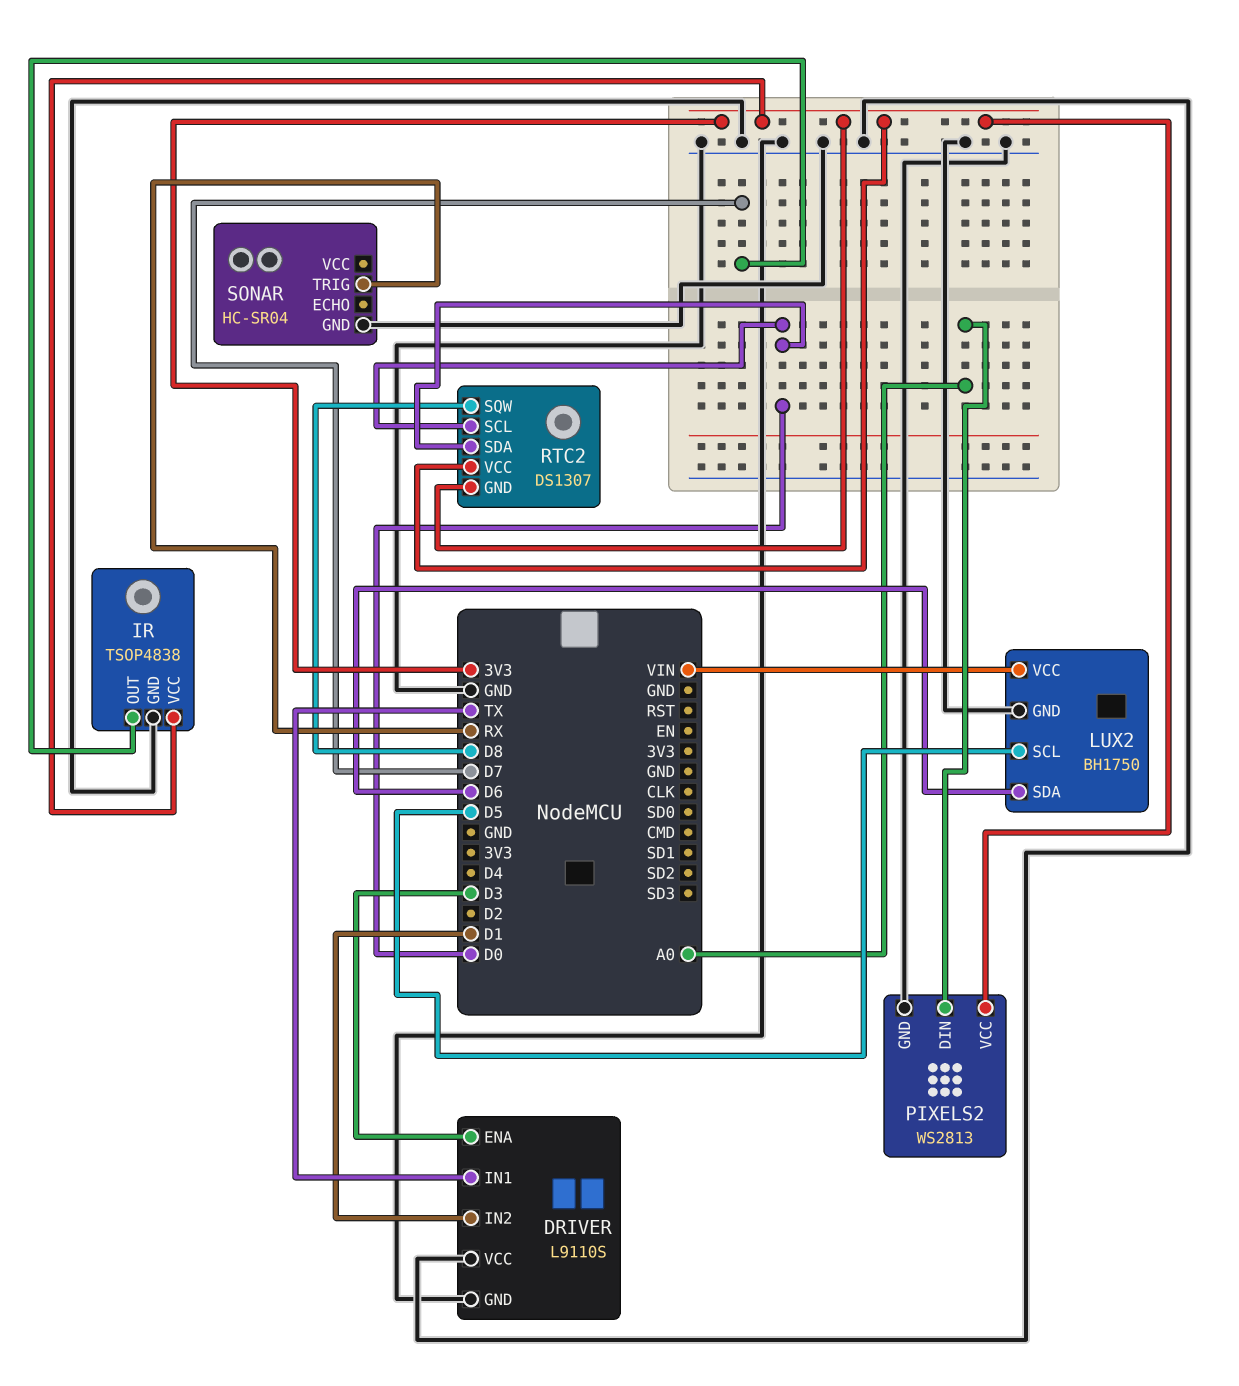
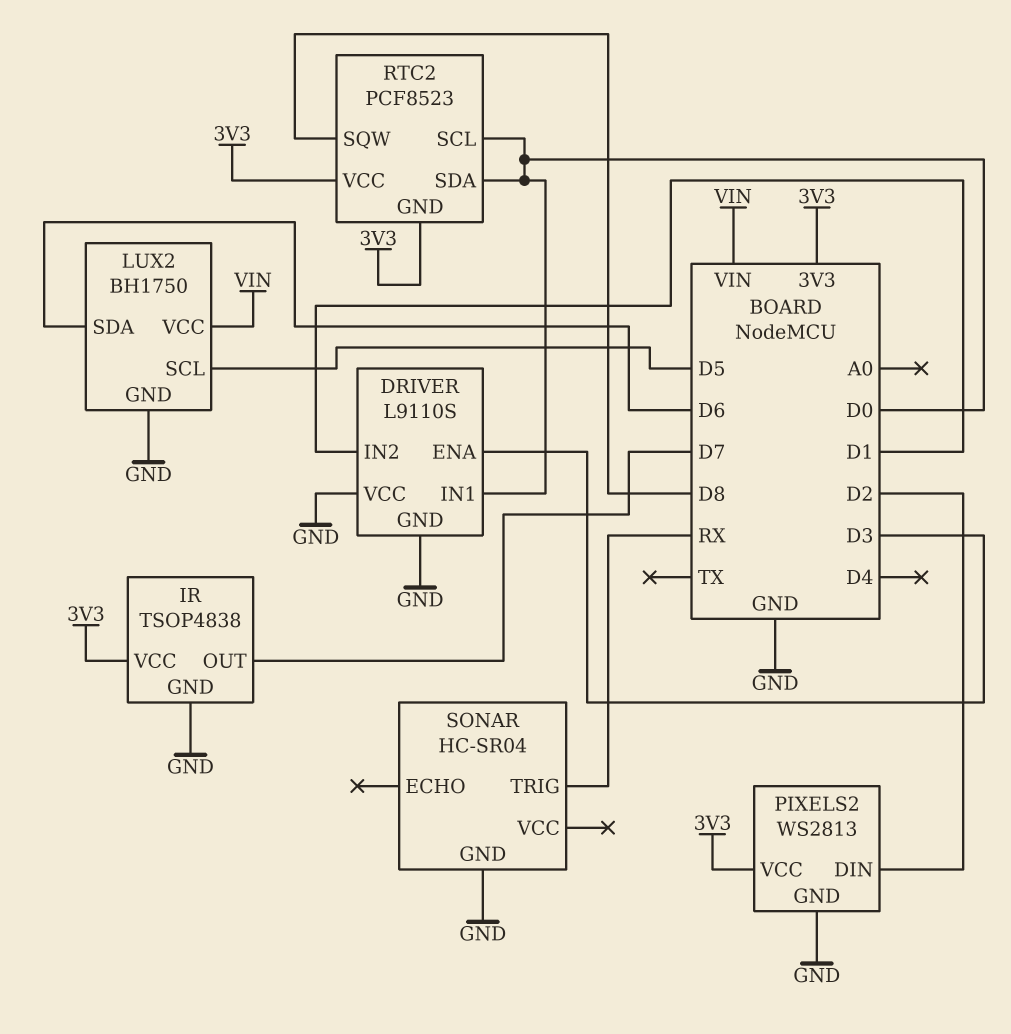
DRIVER pin IN1: TX -> D0
PIXELS2 pin DIN: A0 -> D2
RTC2: DS1307 -> PCF8523

